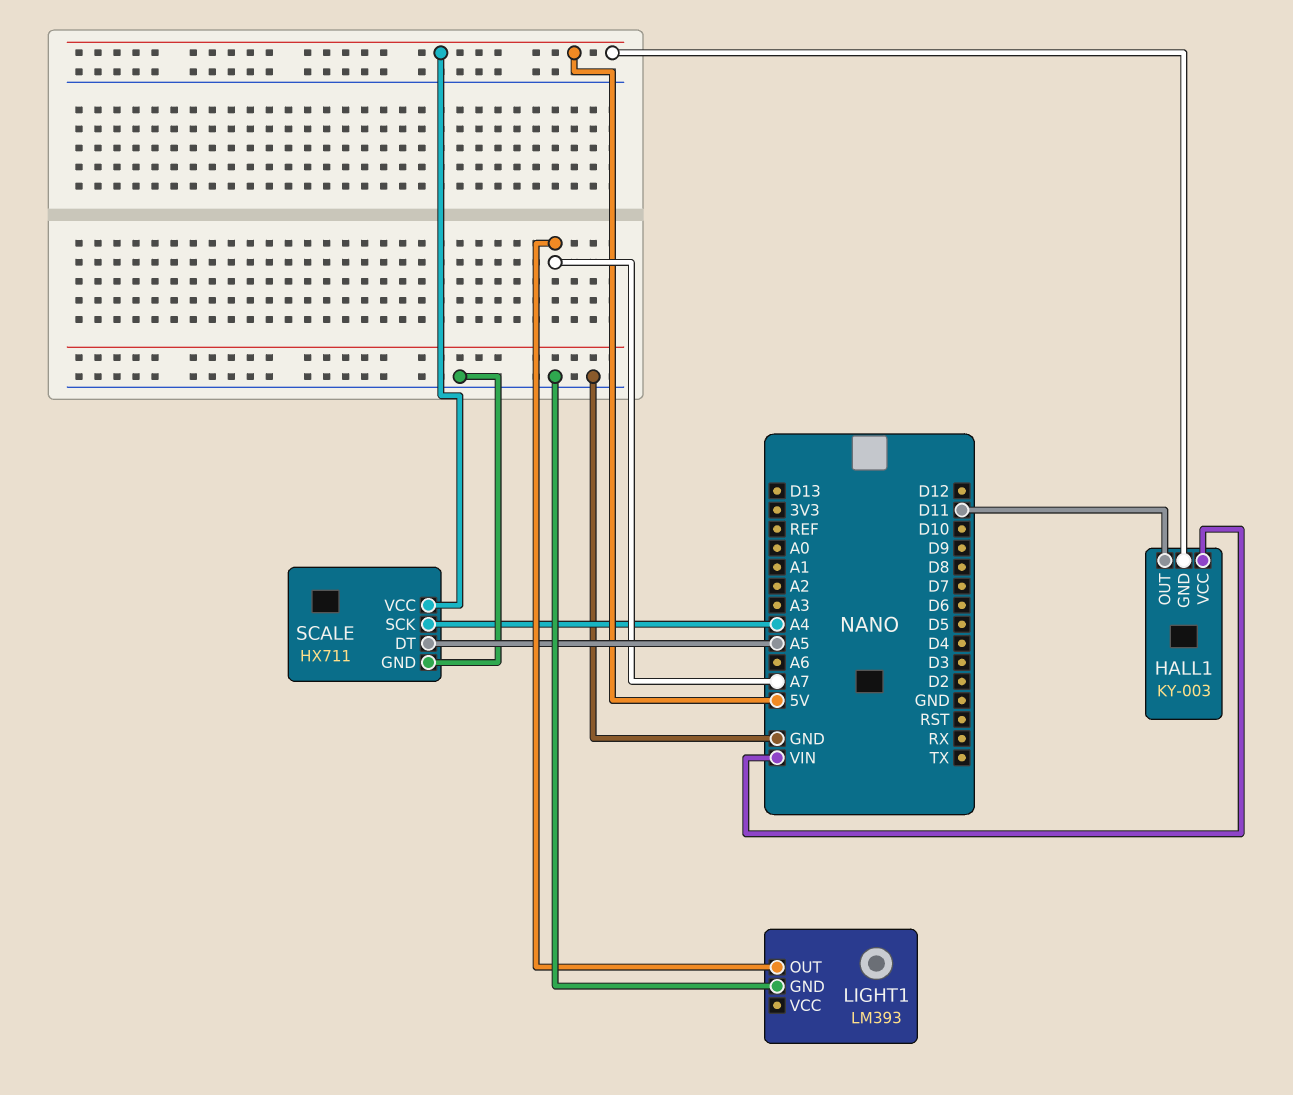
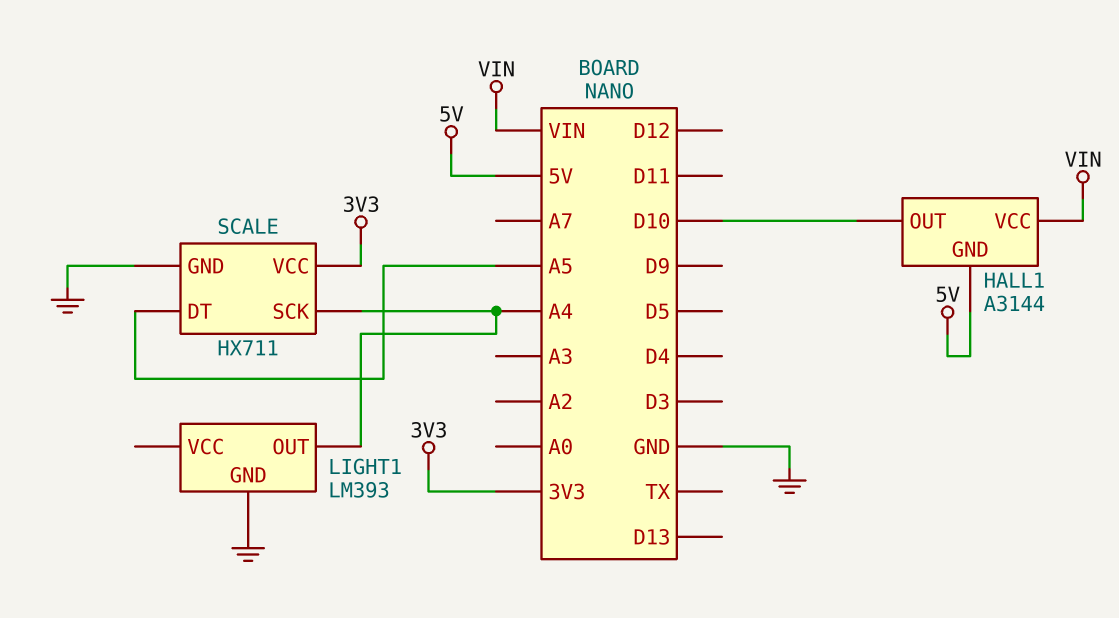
HALL1: KY-003 -> A3144
HALL1 pin OUT: D11 -> D10
LIGHT1 pin OUT: A7 -> A4
SCALE pin VCC: 5V -> 3V3

